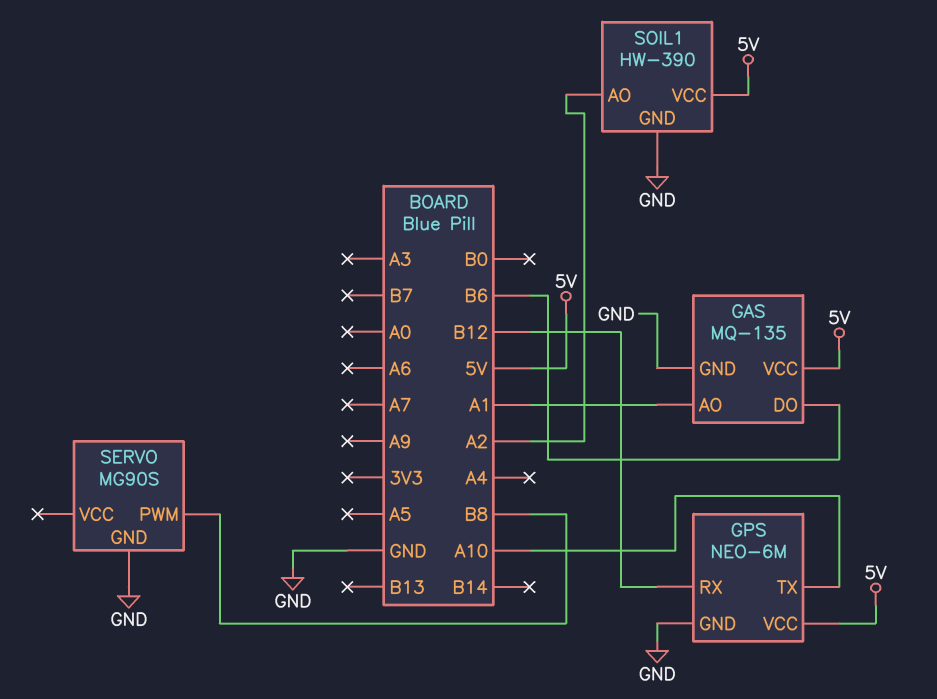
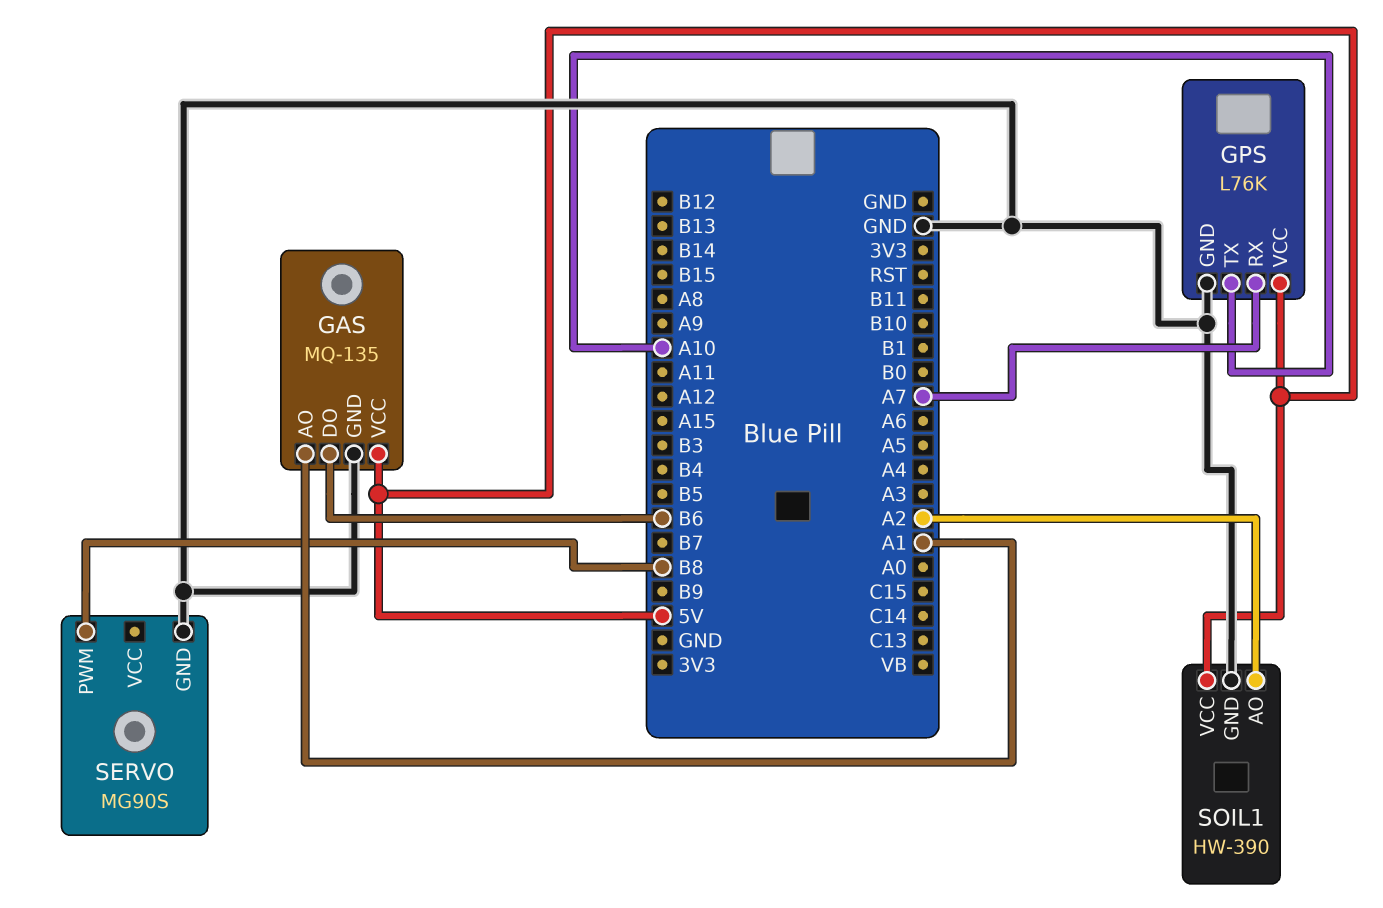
GPS: NEO-6M -> L76K
GPS pin RX: B12 -> A7

